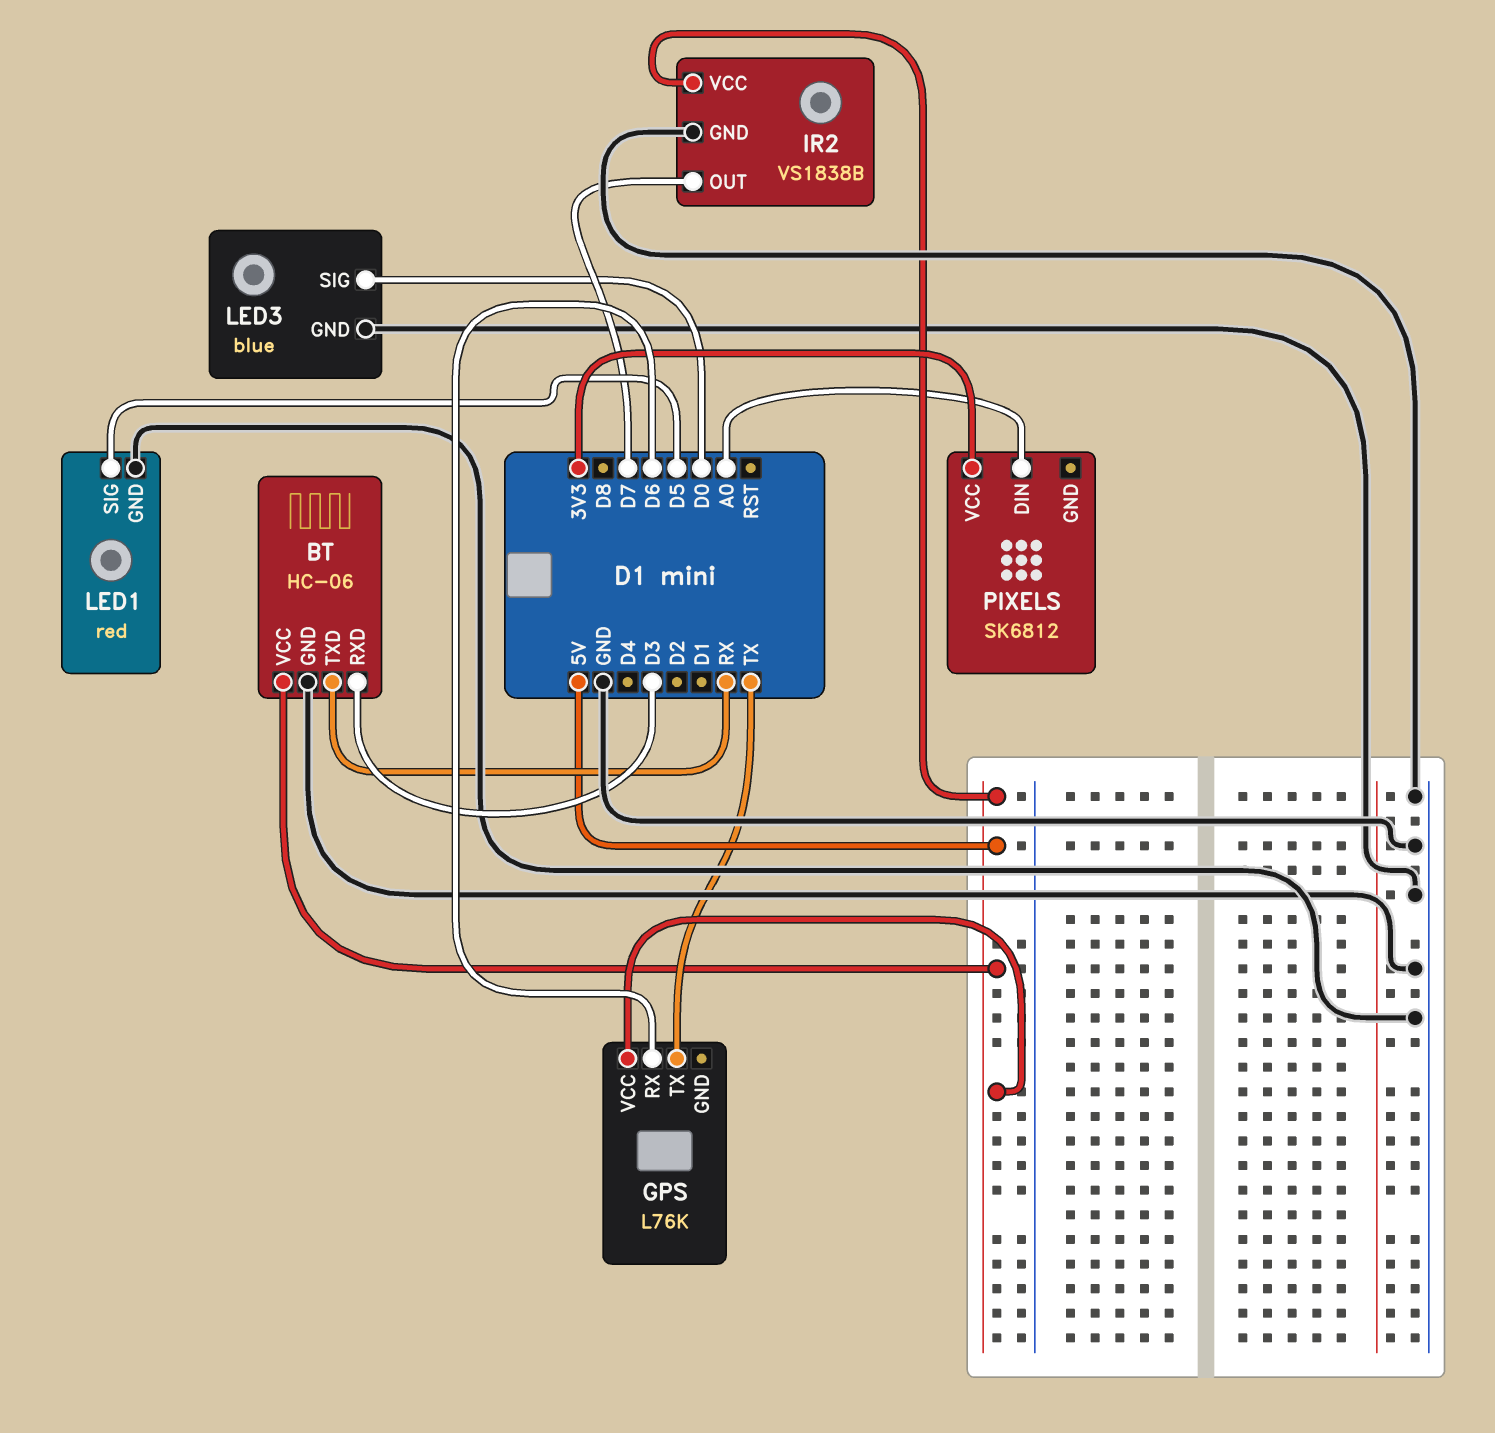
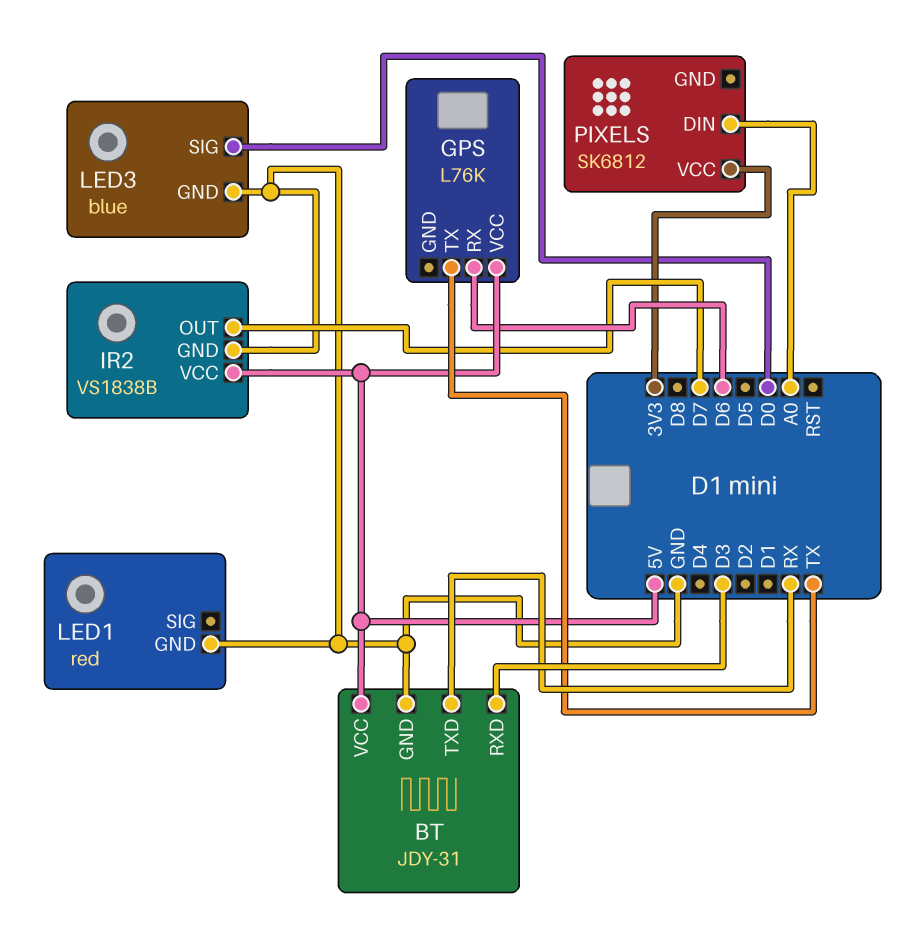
BT: HC-06 -> JDY-31
LED1 pin SIG: D5 -> none

